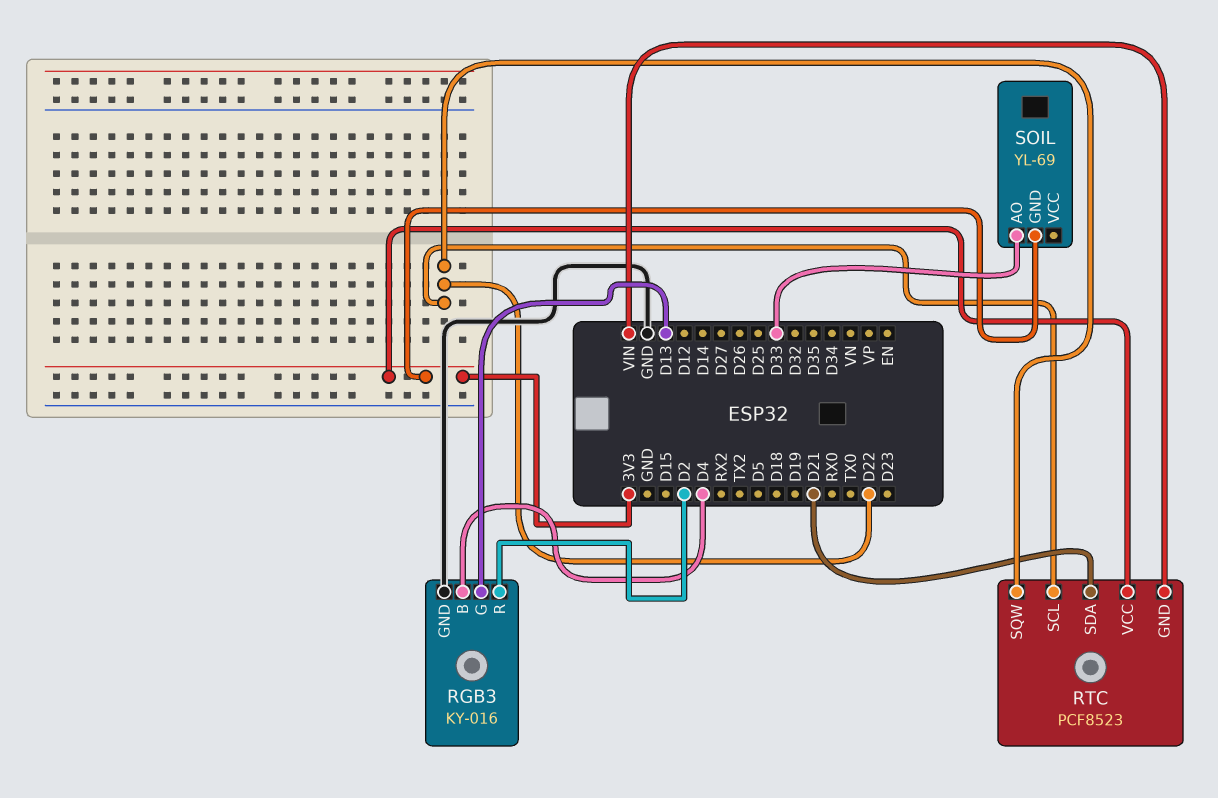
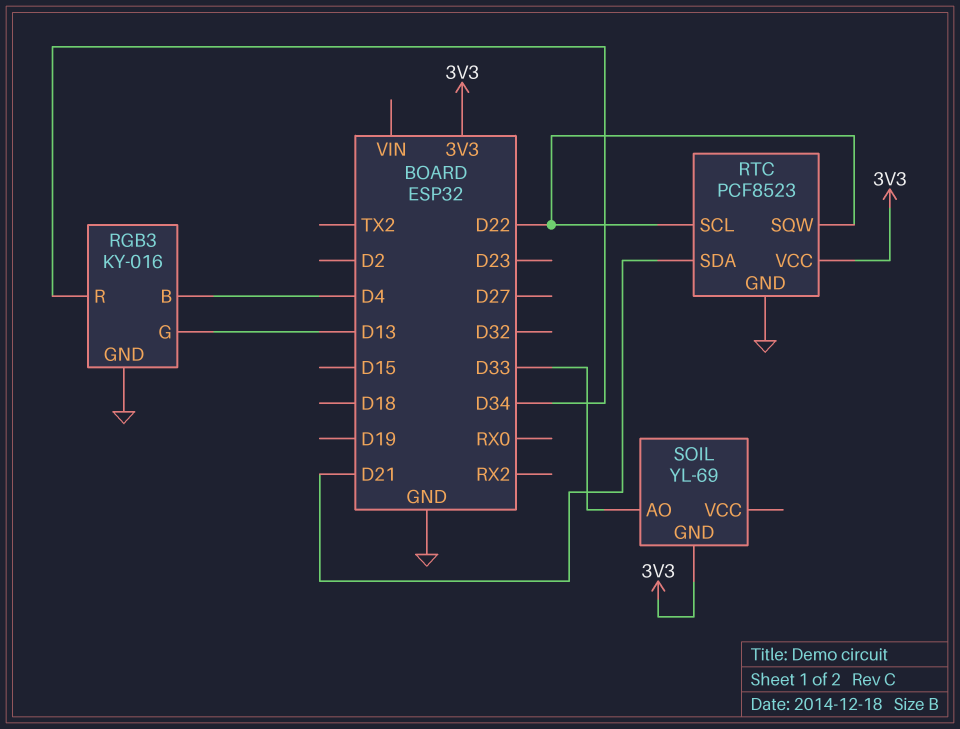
RGB3 pin R: D2 -> D34
RTC pin GND: VIN -> GND

